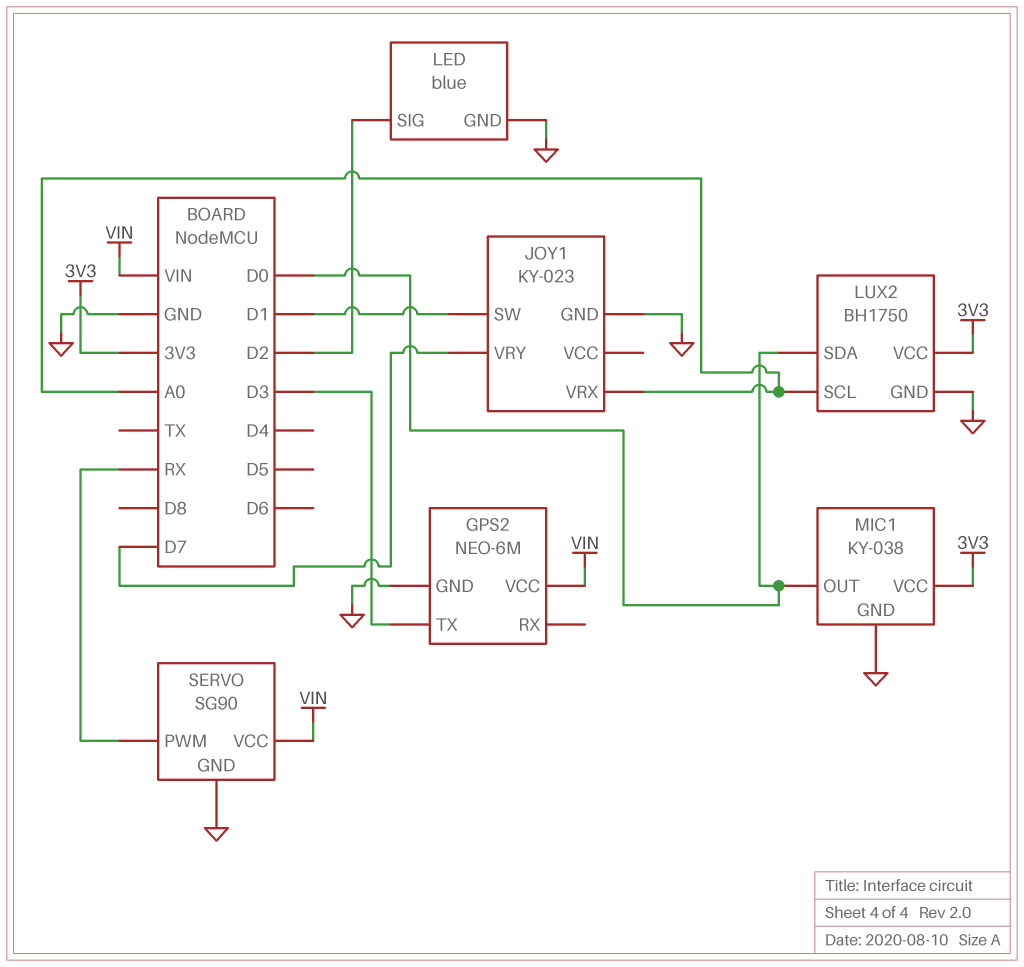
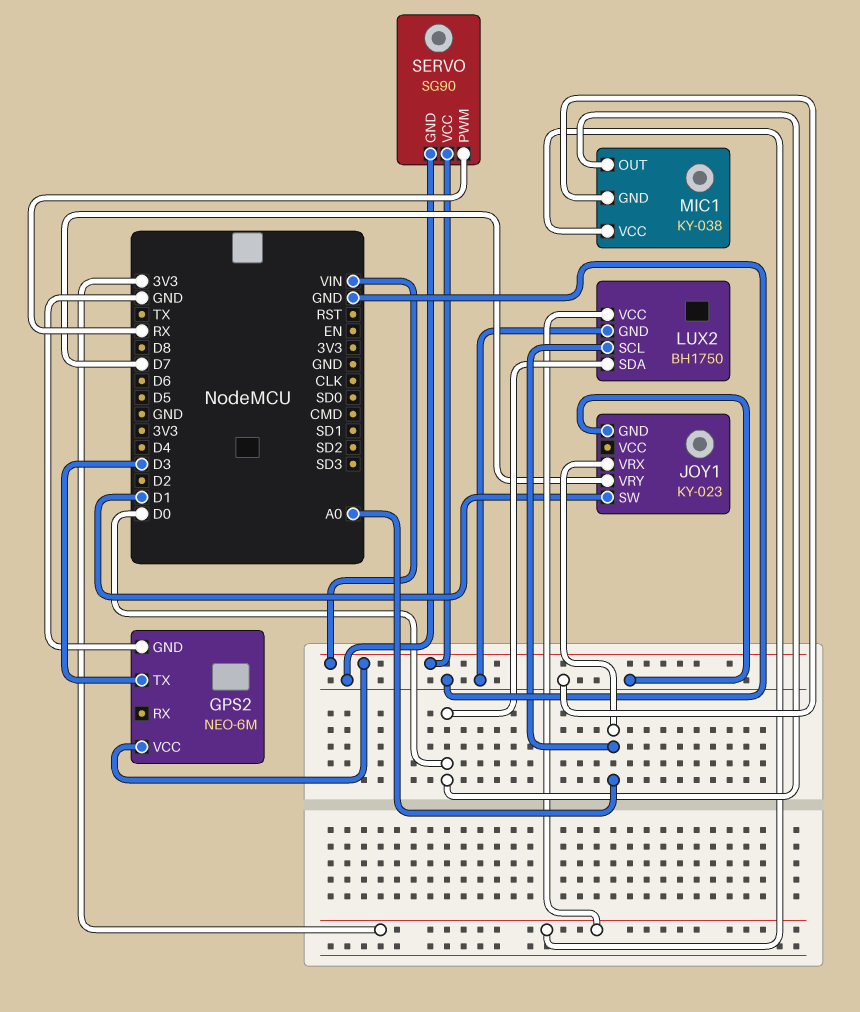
LED: blue -> none
LED pin GND: GND -> none
LED pin SIG: D2 -> none

